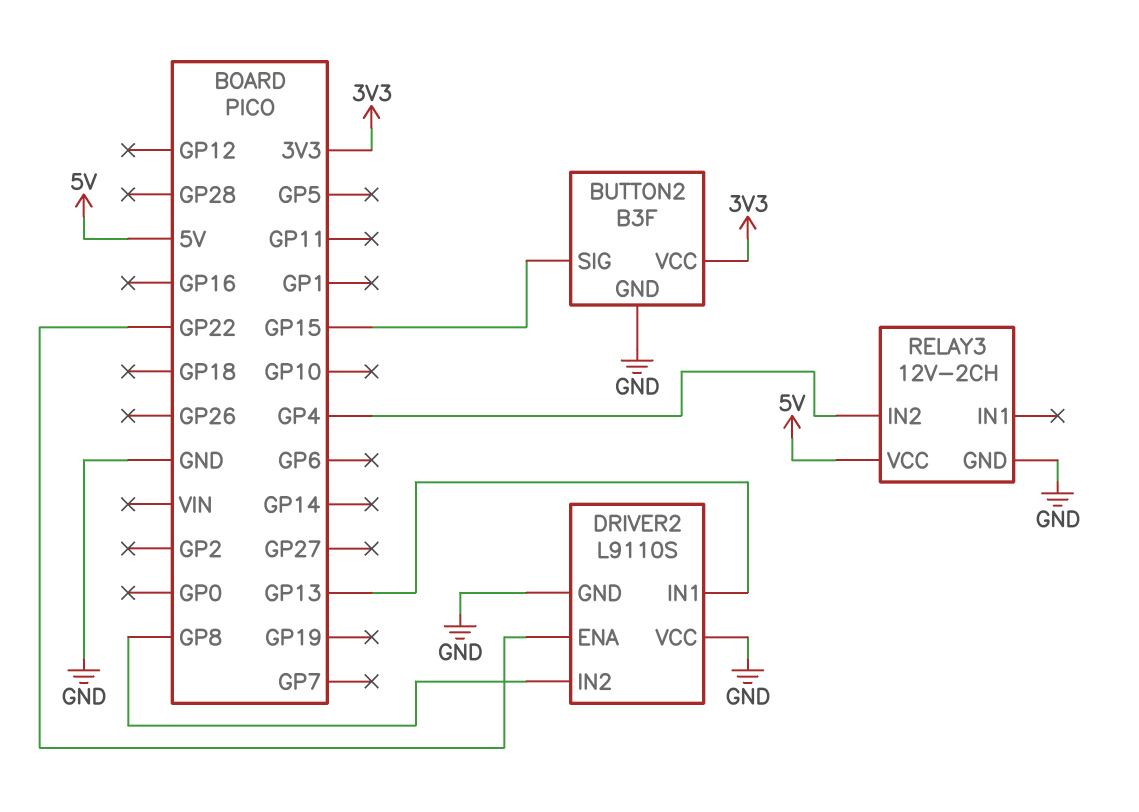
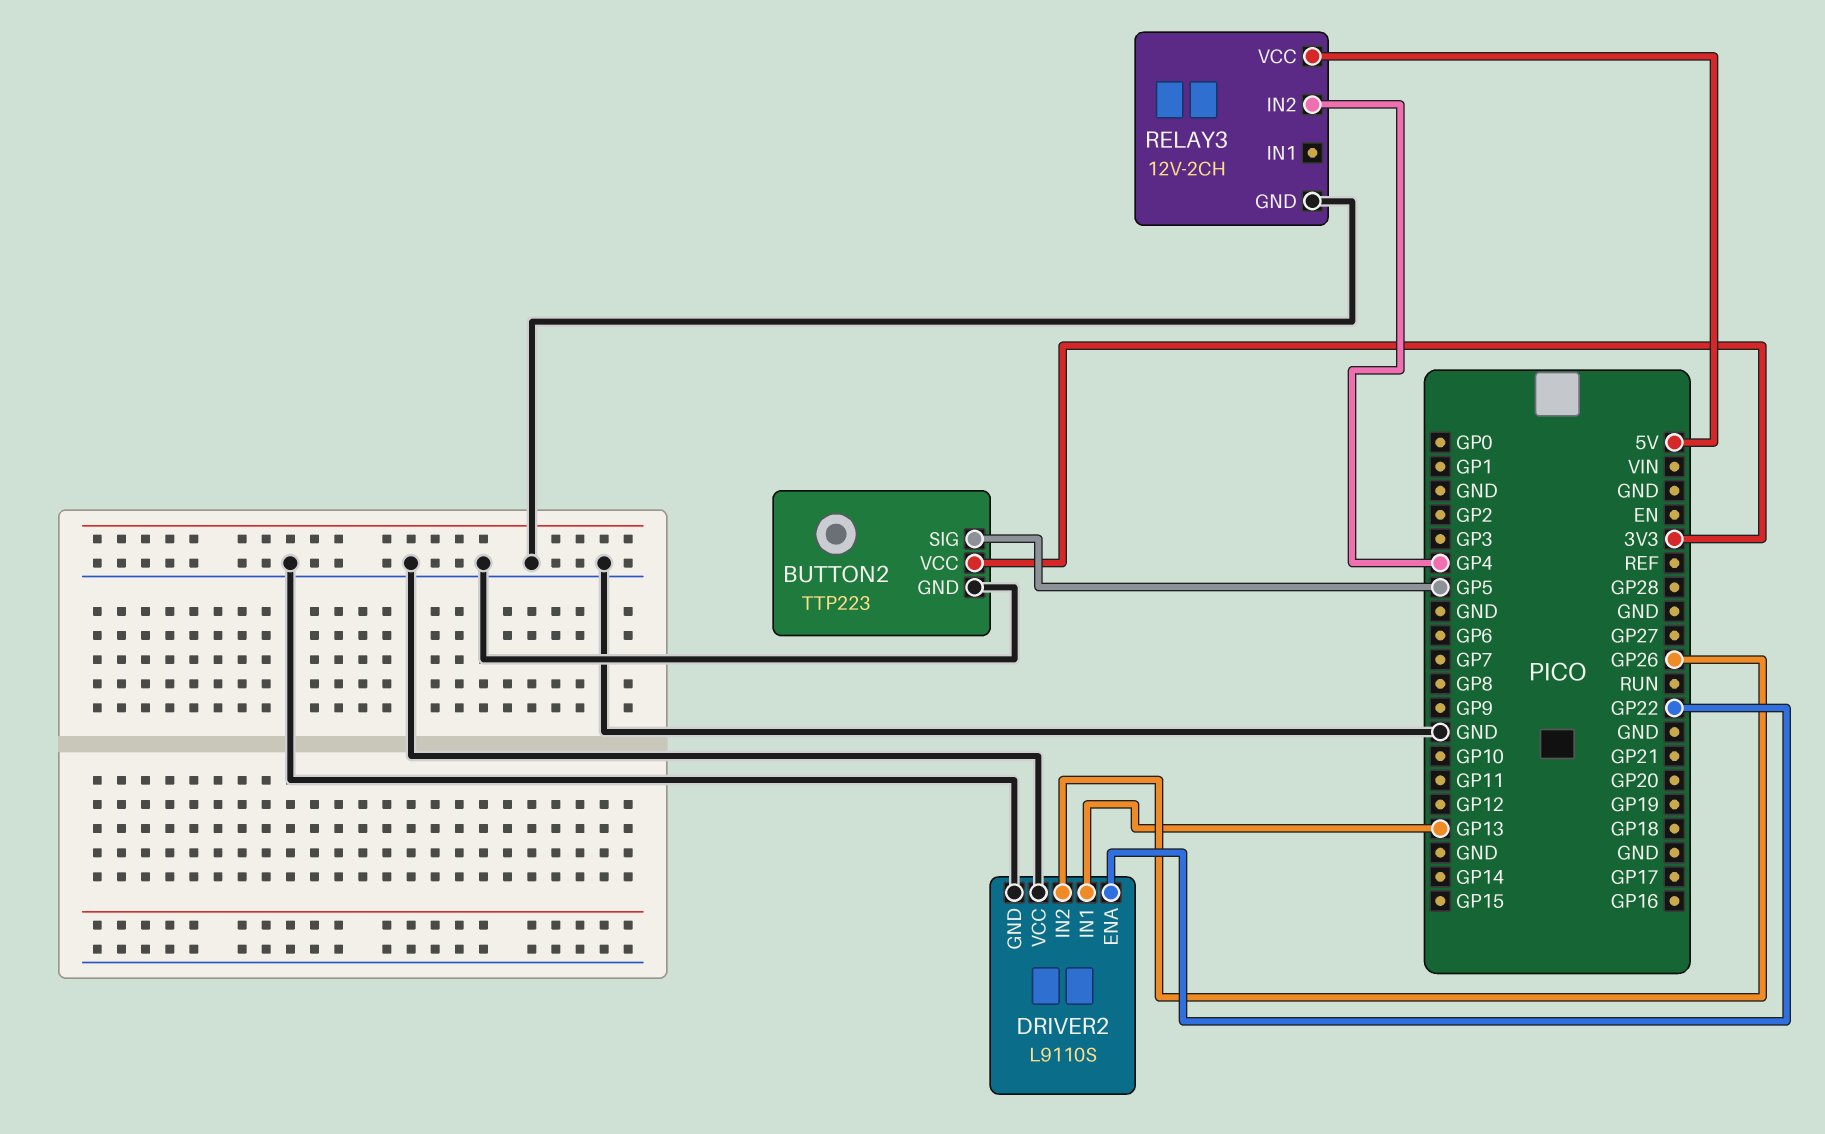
BUTTON2: B3F -> TTP223
BUTTON2 pin SIG: GP15 -> GP5
DRIVER2 pin IN2: GP8 -> GP26

